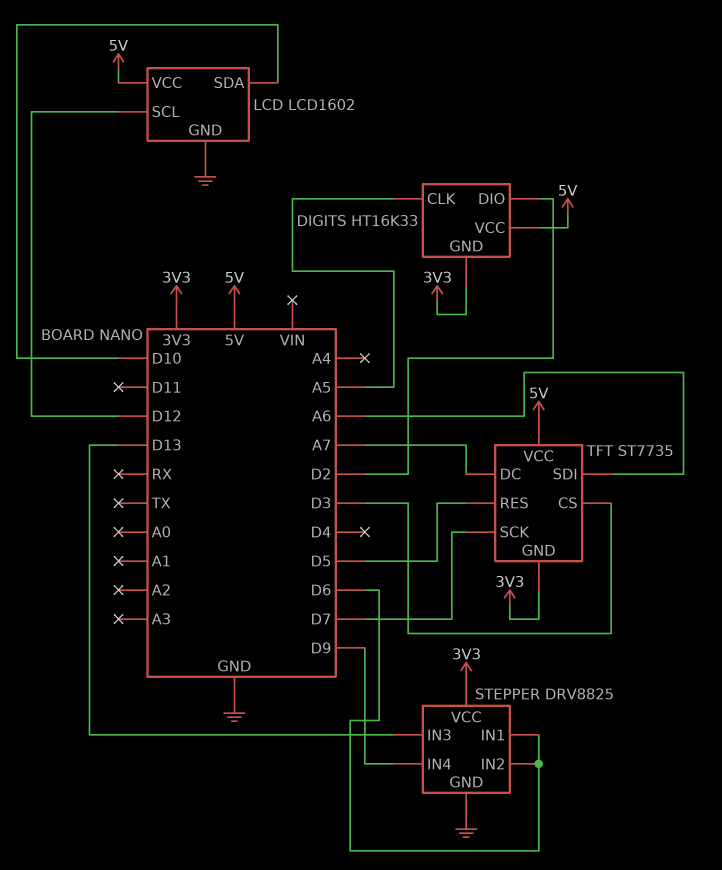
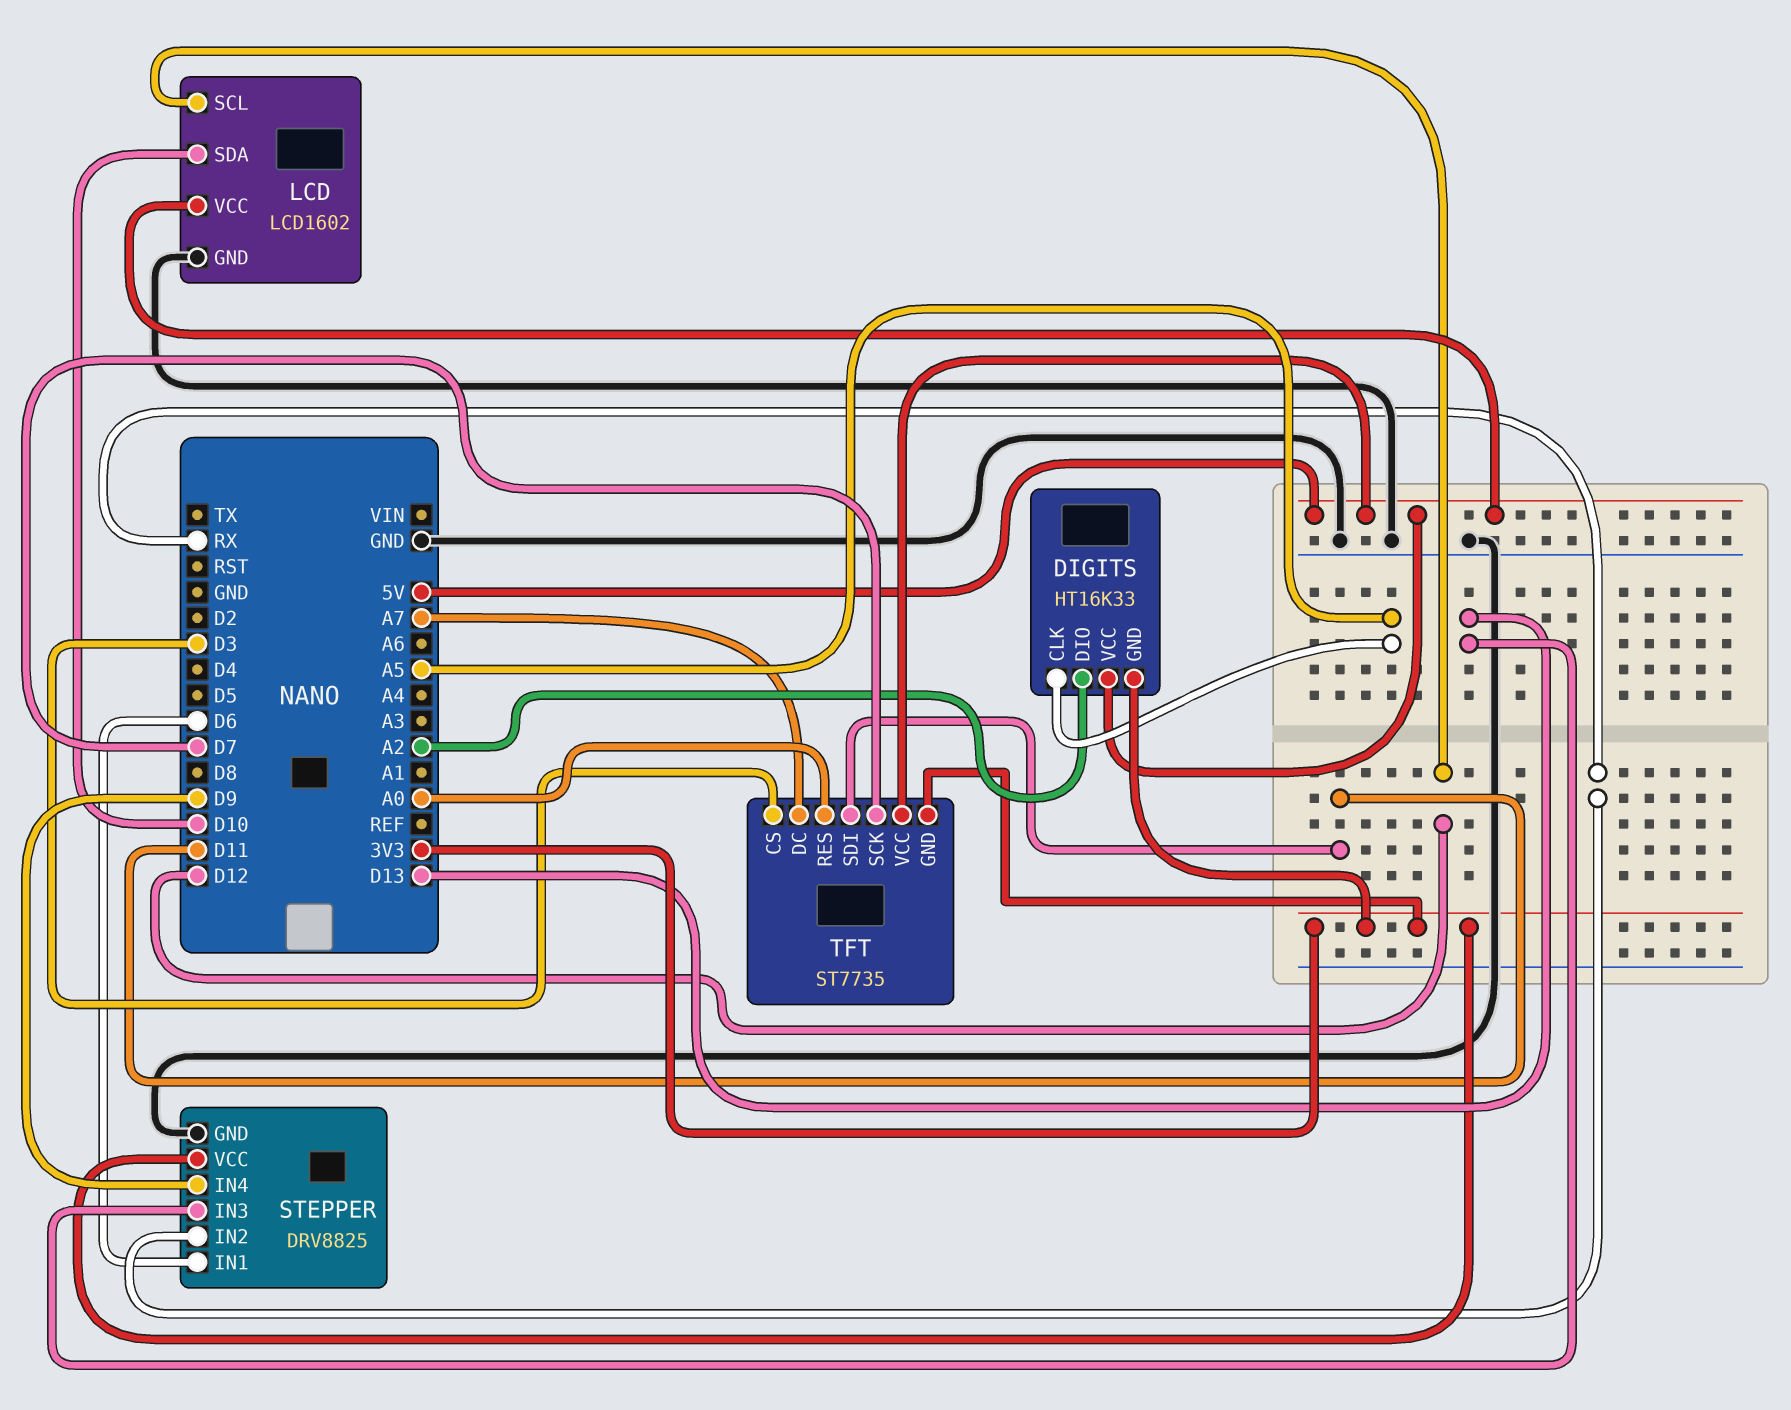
DIGITS pin DIO: D2 -> A2
STEPPER pin IN2: D6 -> RX
TFT pin RES: D5 -> A0
TFT pin SDI: A6 -> D11

